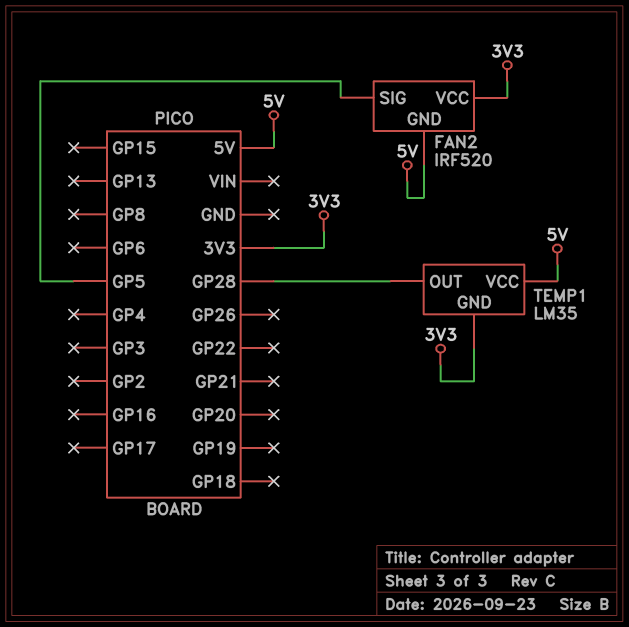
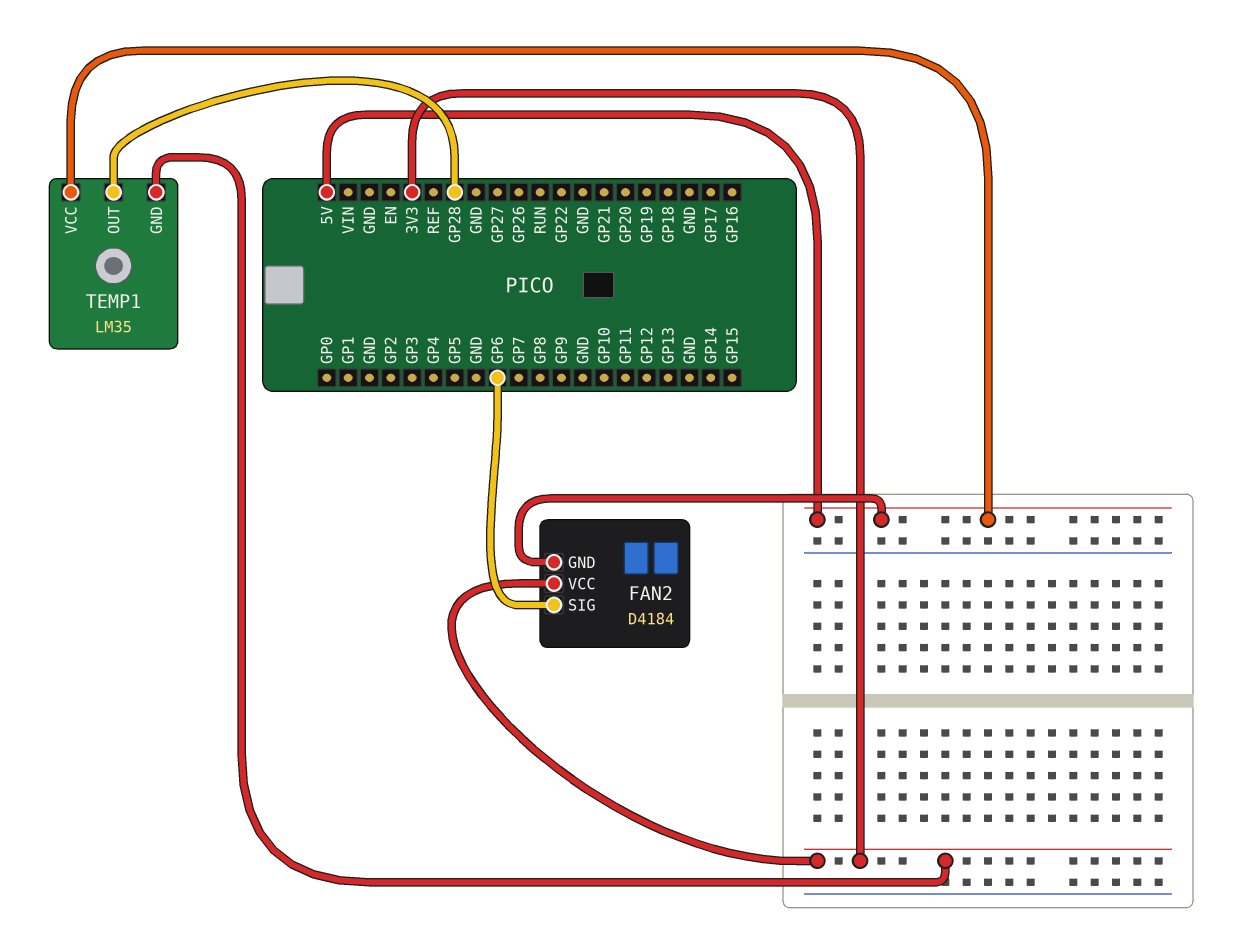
FAN2: IRF520 -> D4184
FAN2 pin SIG: GP5 -> GP6

